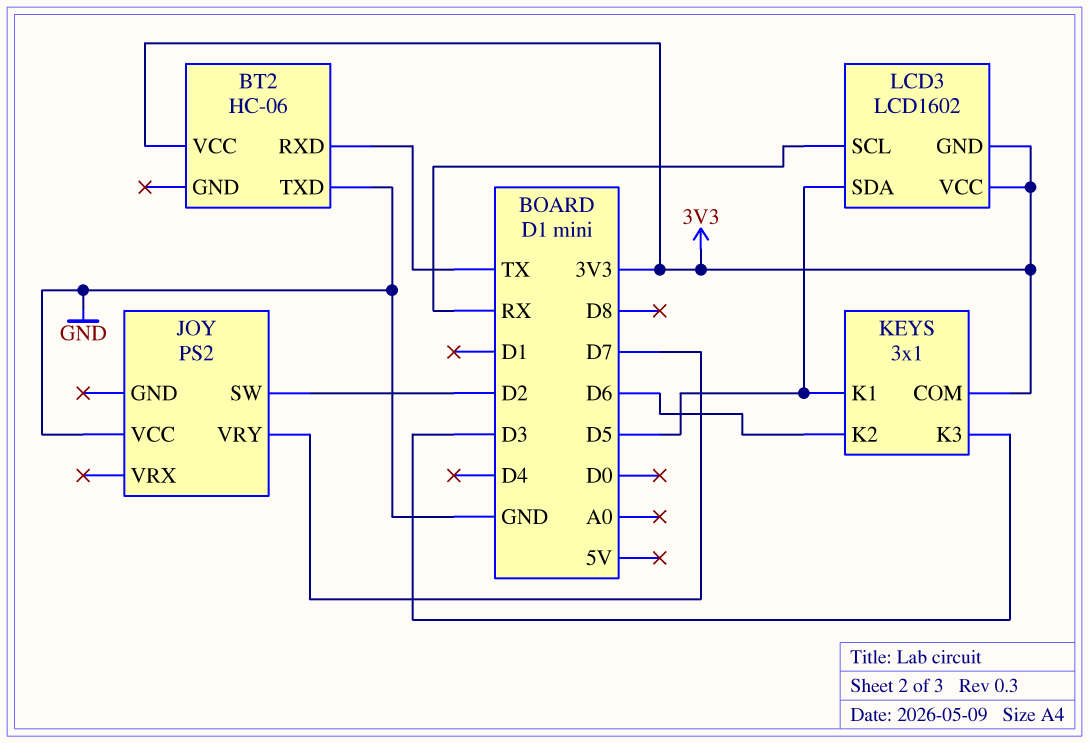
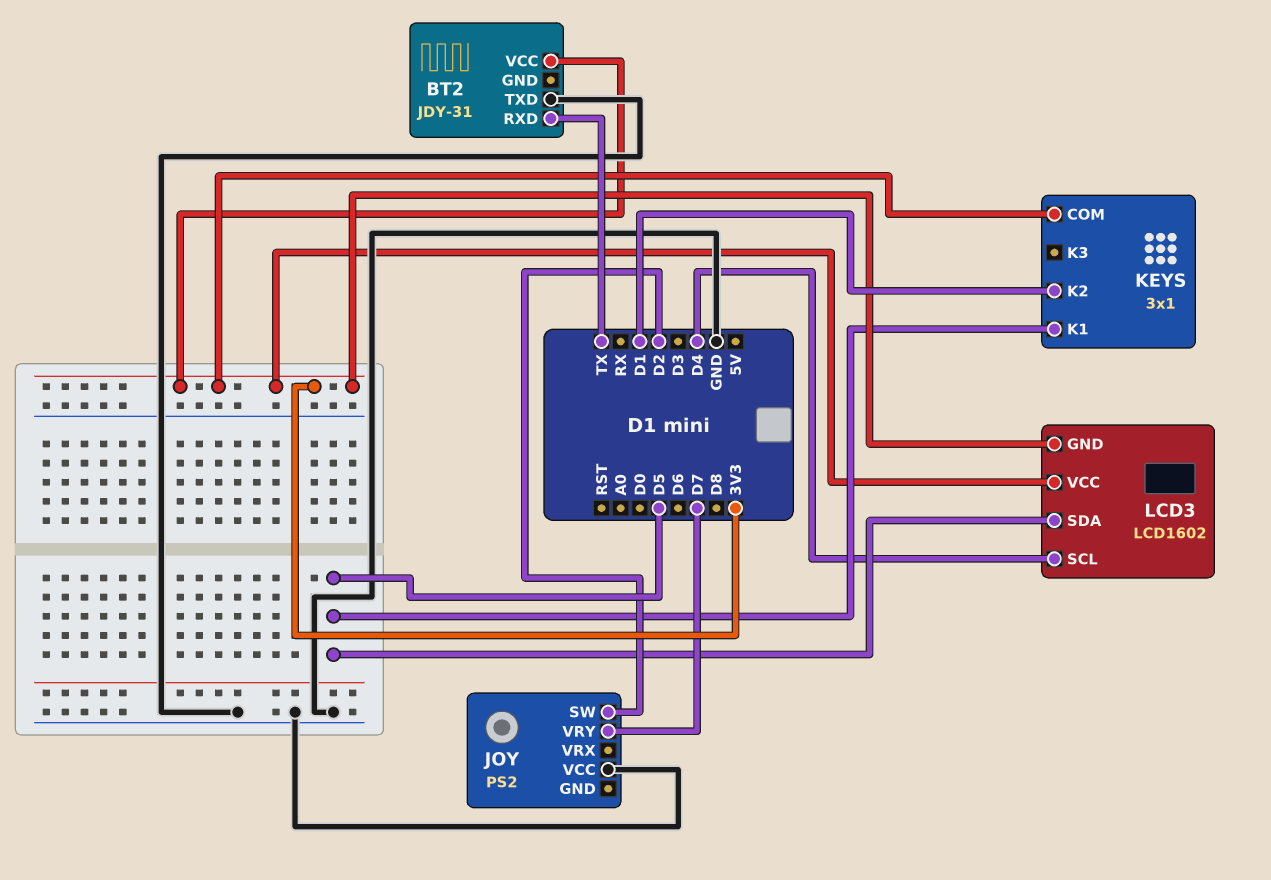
BT2: HC-06 -> JDY-31
KEYS pin K2: D6 -> D1
KEYS pin K3: D3 -> none
LCD3 pin SCL: RX -> D4

